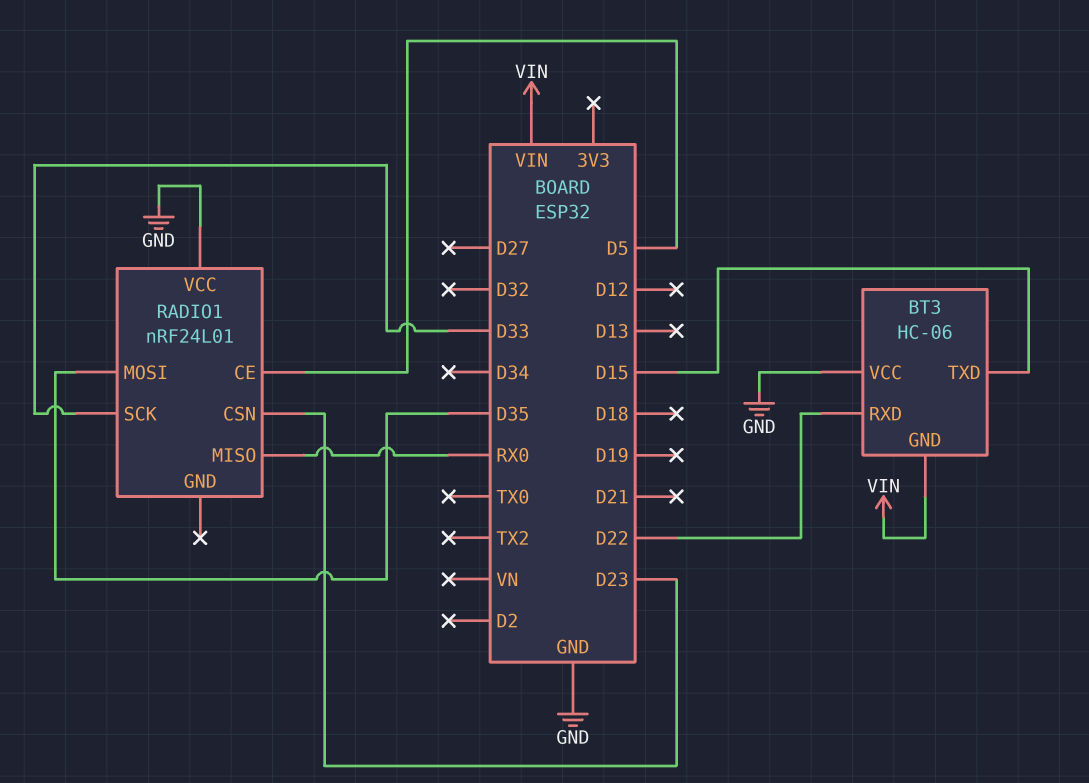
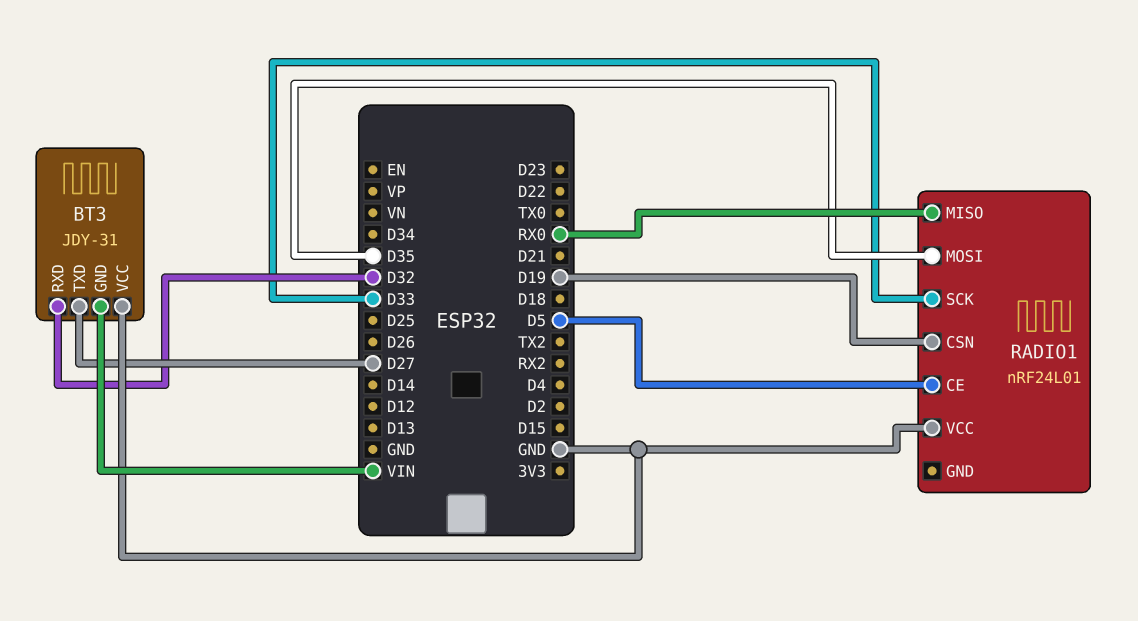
BT3: HC-06 -> JDY-31
BT3 pin RXD: D22 -> D32
BT3 pin TXD: D15 -> D27
RADIO1 pin CSN: D23 -> D19

